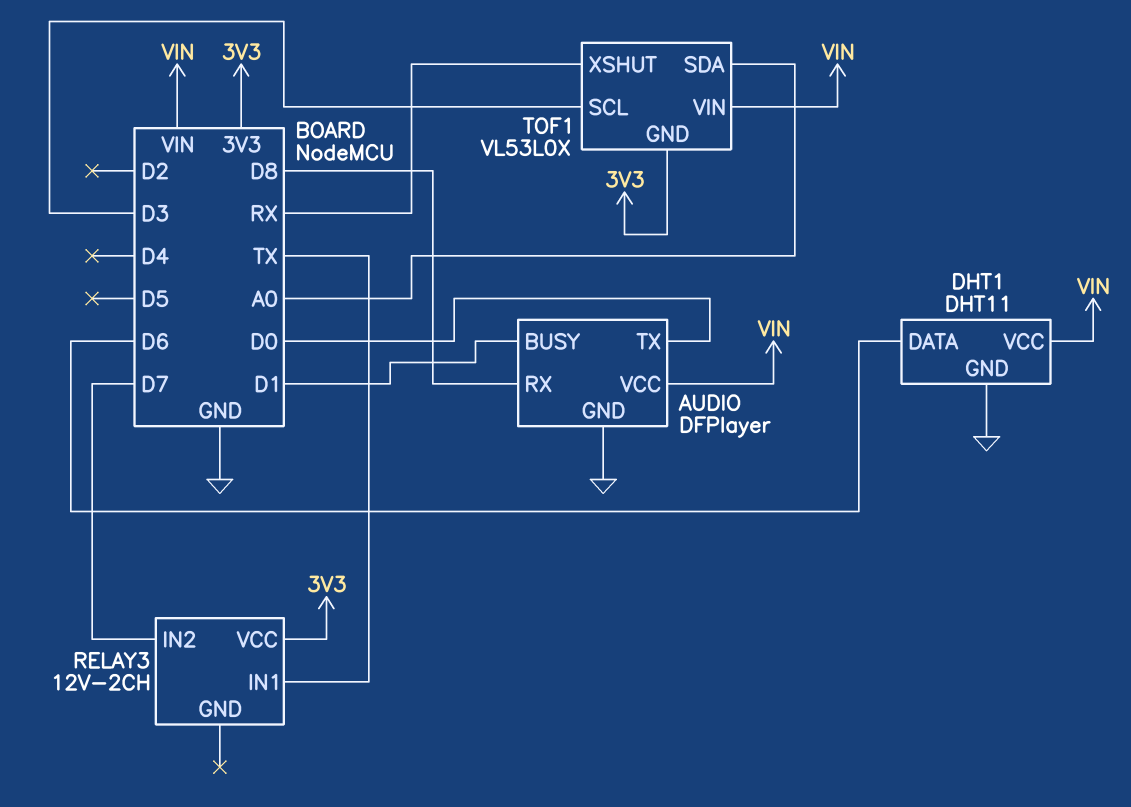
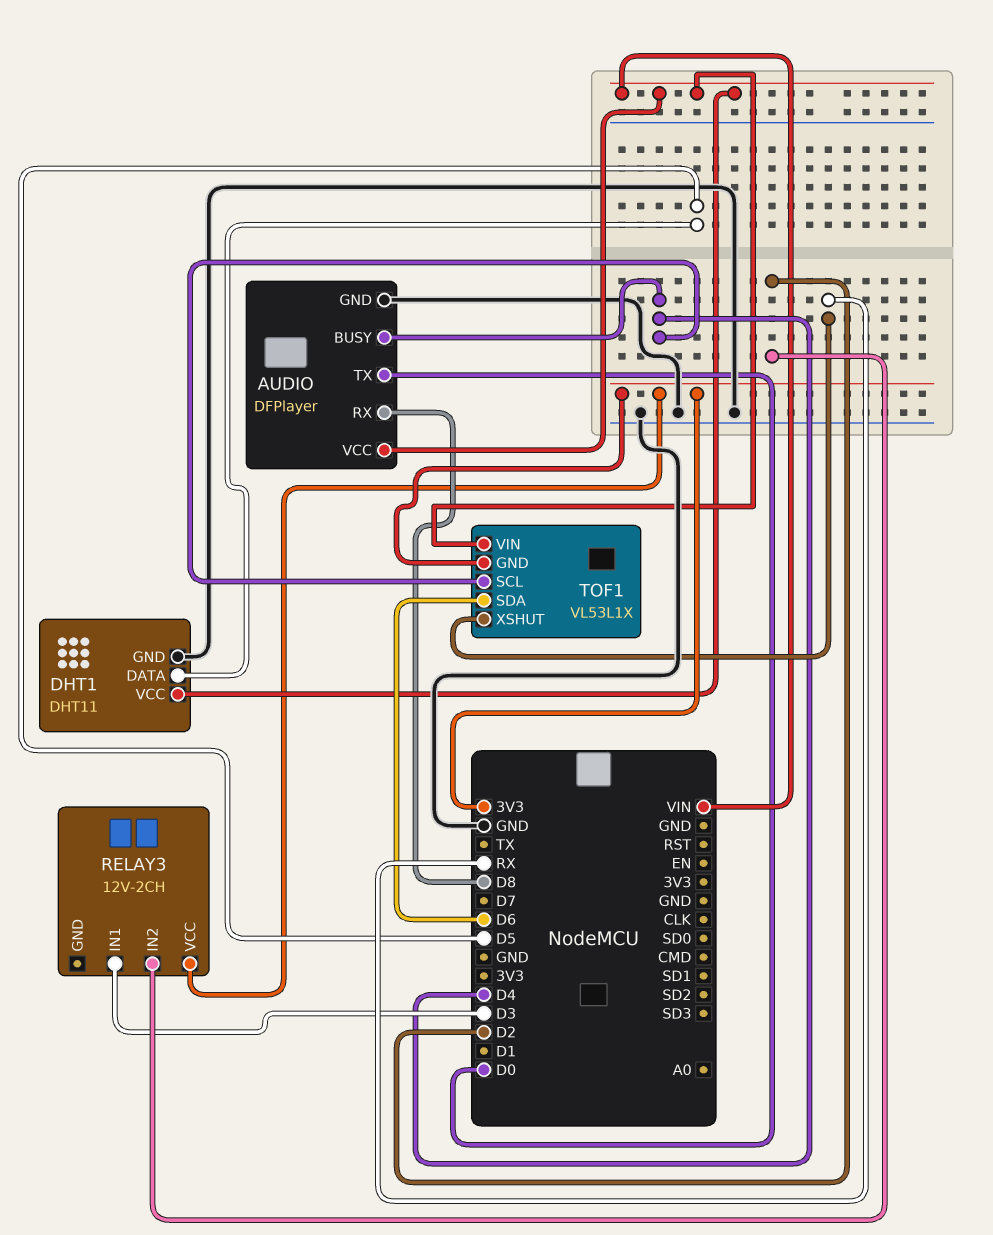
AUDIO pin BUSY: D1 -> D4
DHT1 pin DATA: D6 -> D5
RELAY3 pin IN1: TX -> D3
RELAY3 pin IN2: D7 -> D2
TOF1: VL53L0X -> VL53L1X
TOF1 pin SCL: D3 -> D4
TOF1 pin SDA: A0 -> D6

